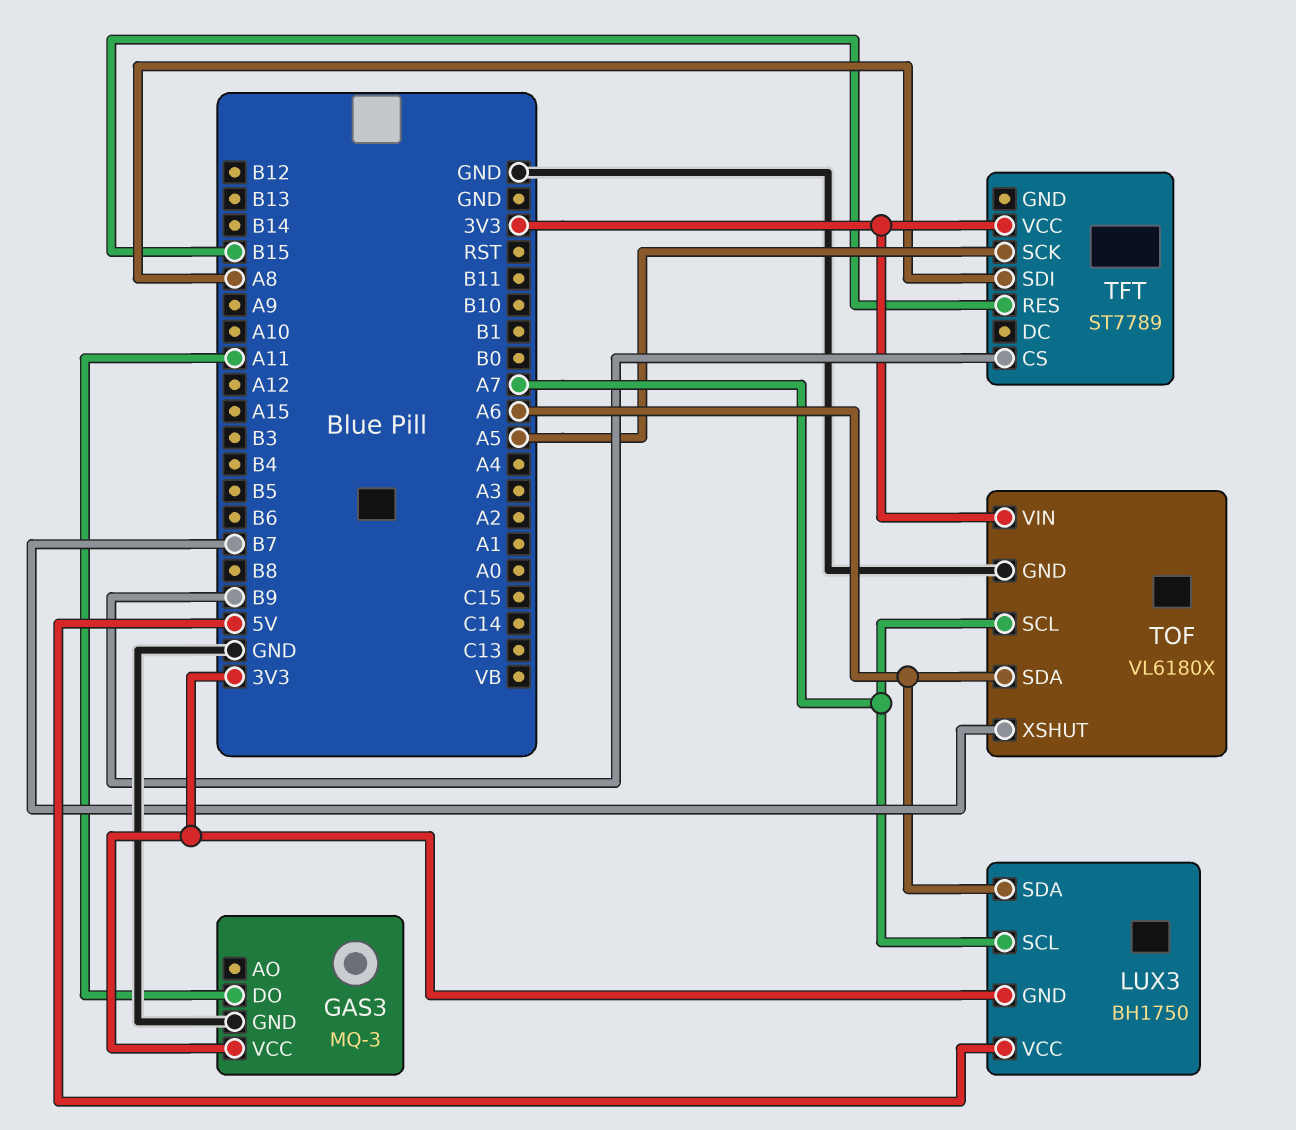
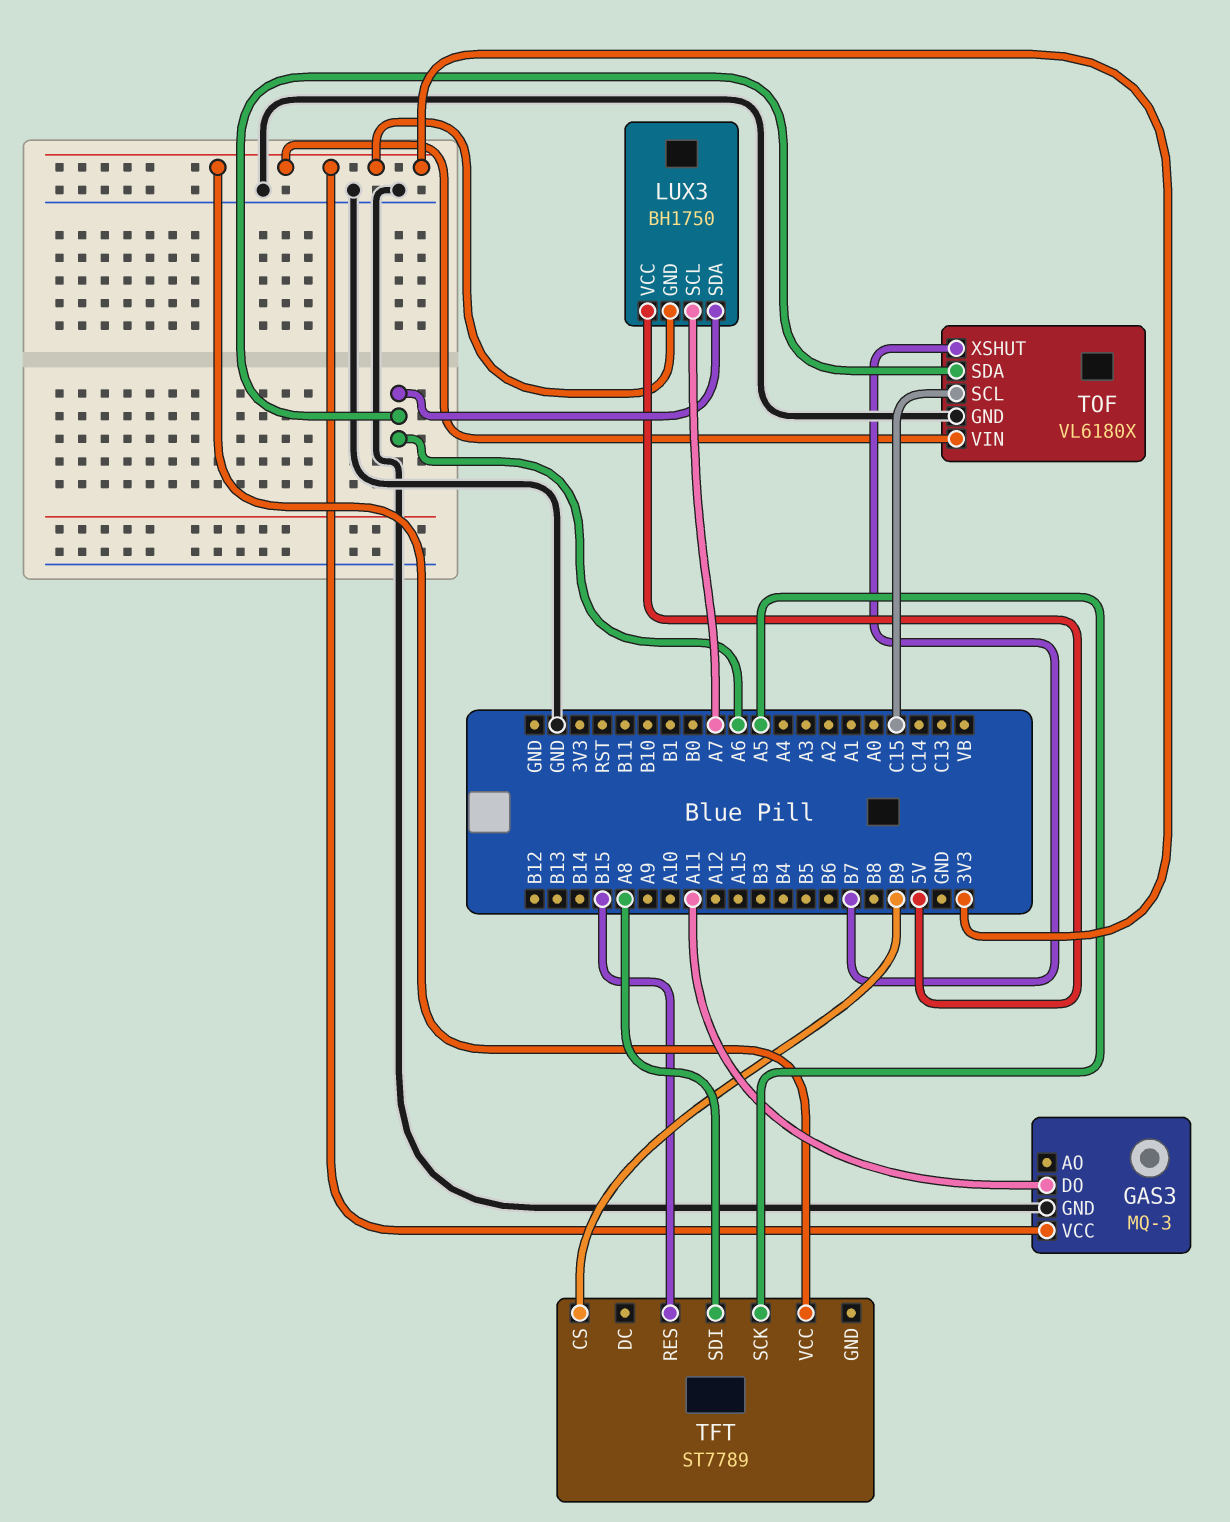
TOF pin SCL: A7 -> C15

